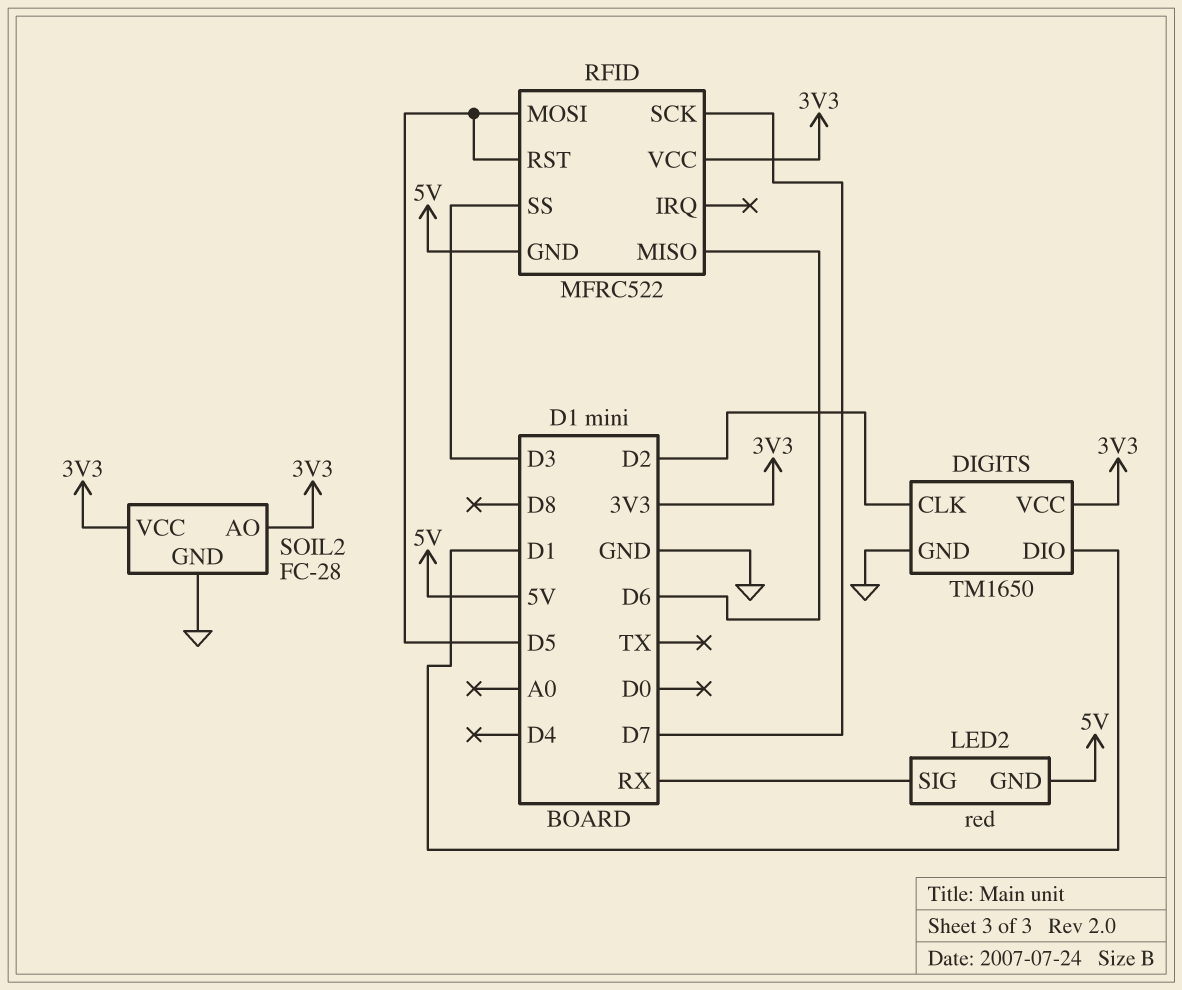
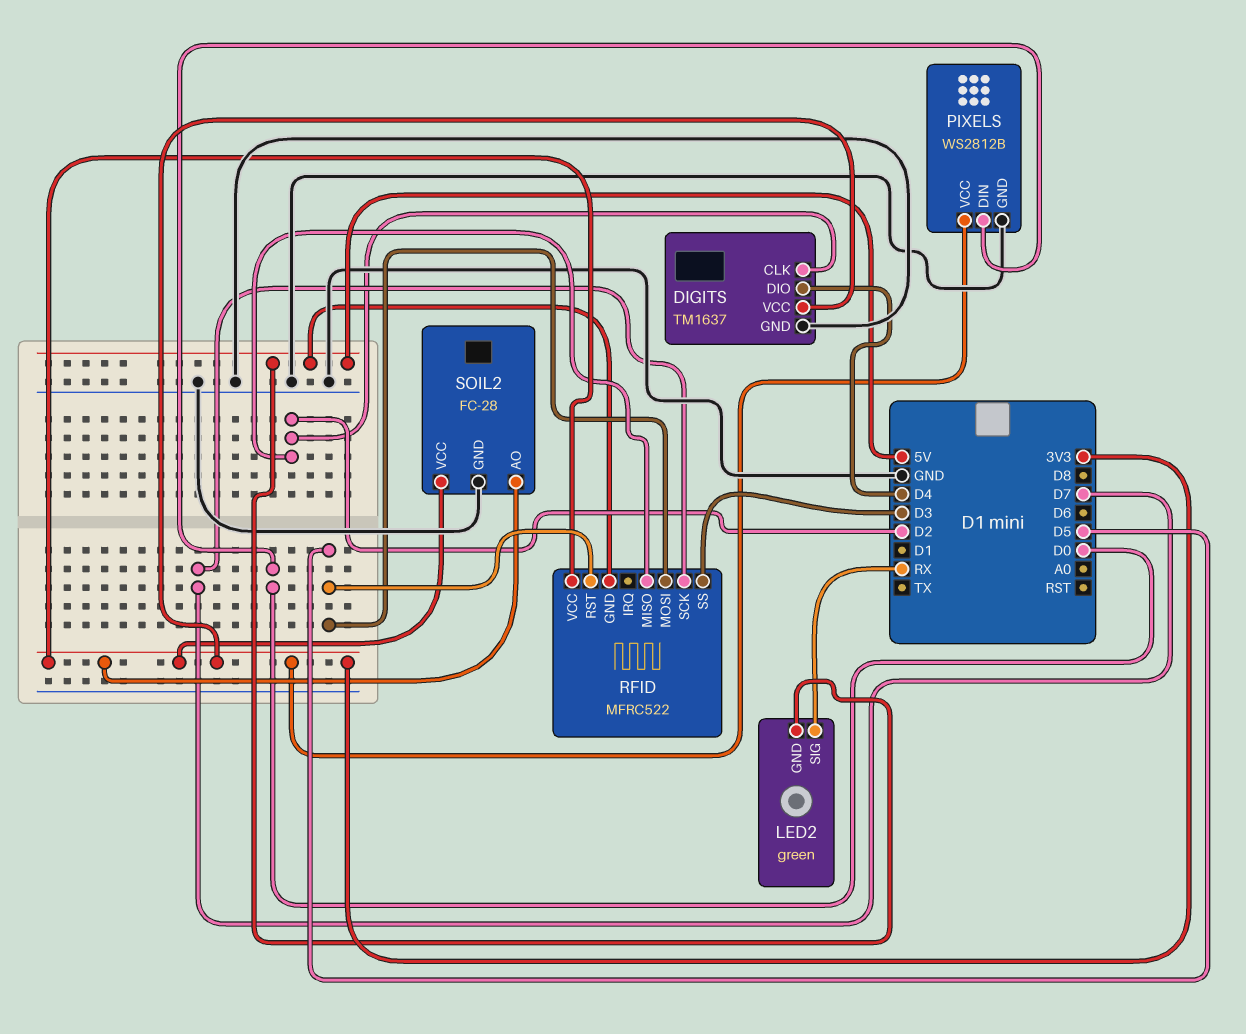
DIGITS: TM1650 -> TM1637
DIGITS pin DIO: D1 -> D4
LED2: red -> green
PIXELS: none -> WS2812B
PIXELS pin DIN: none -> D0
PIXELS pin GND: none -> GND
PIXELS pin VCC: none -> 3V3
RFID pin MISO: D6 -> D2

